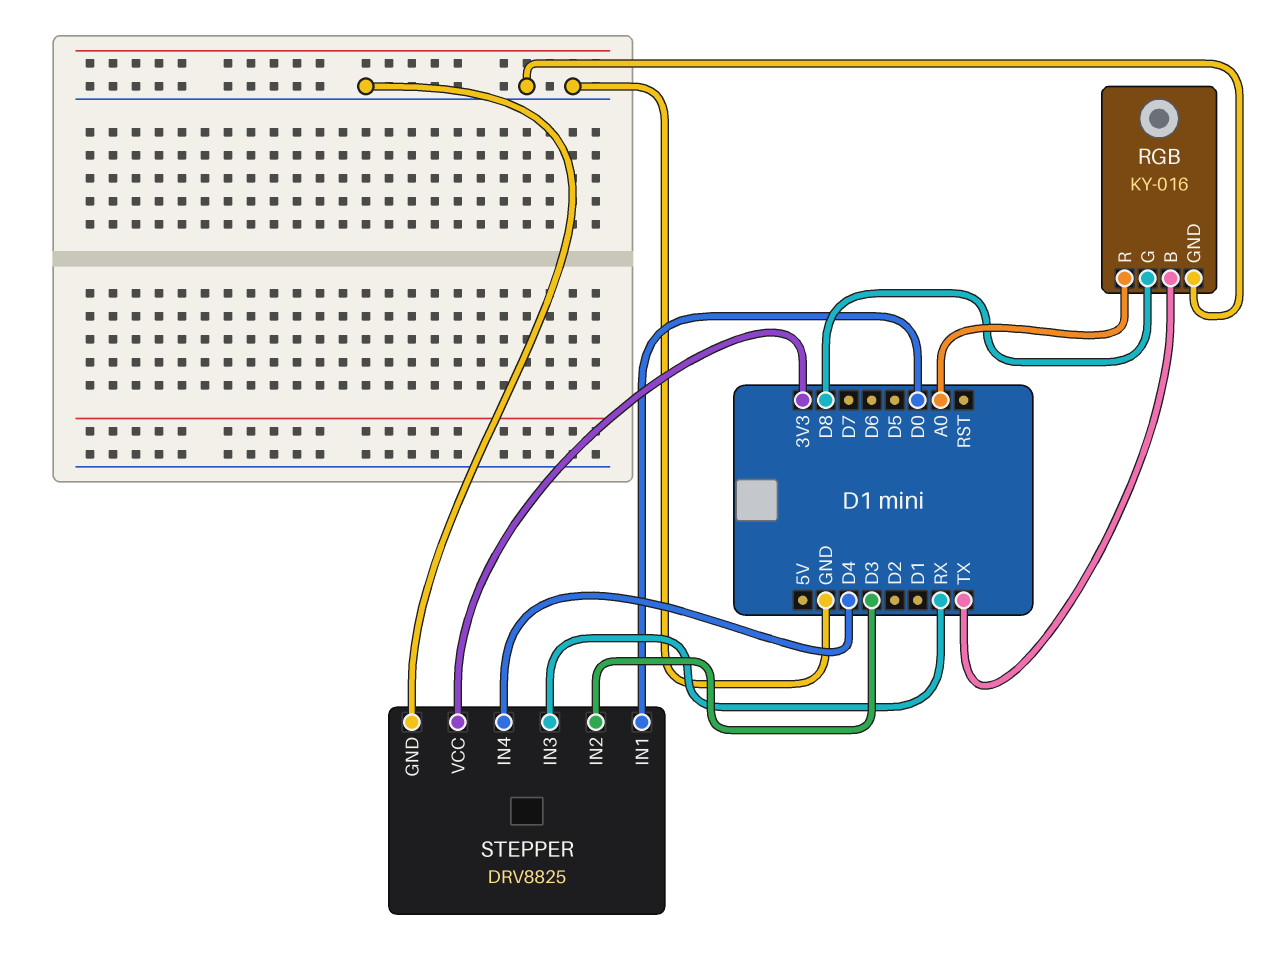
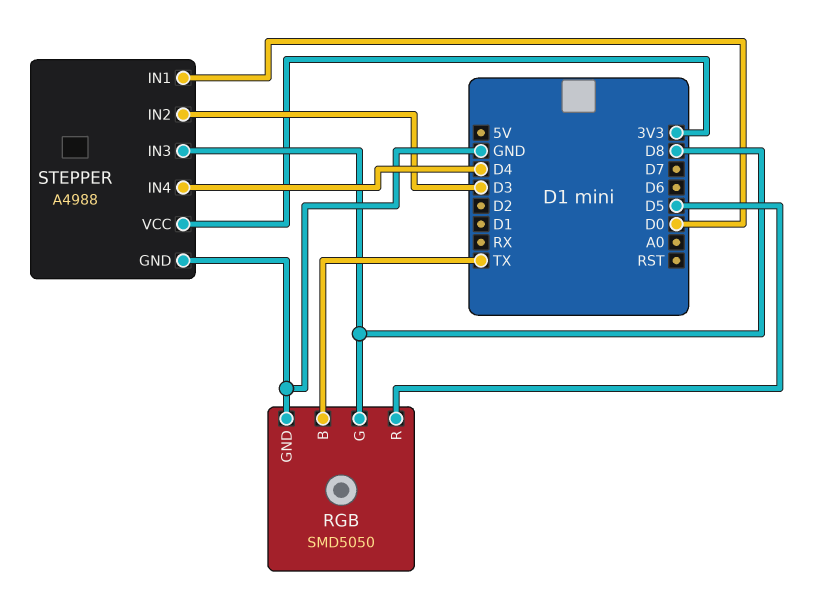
RGB: KY-016 -> SMD5050
RGB pin R: A0 -> D5
STEPPER: DRV8825 -> A4988
STEPPER pin IN3: RX -> D8

